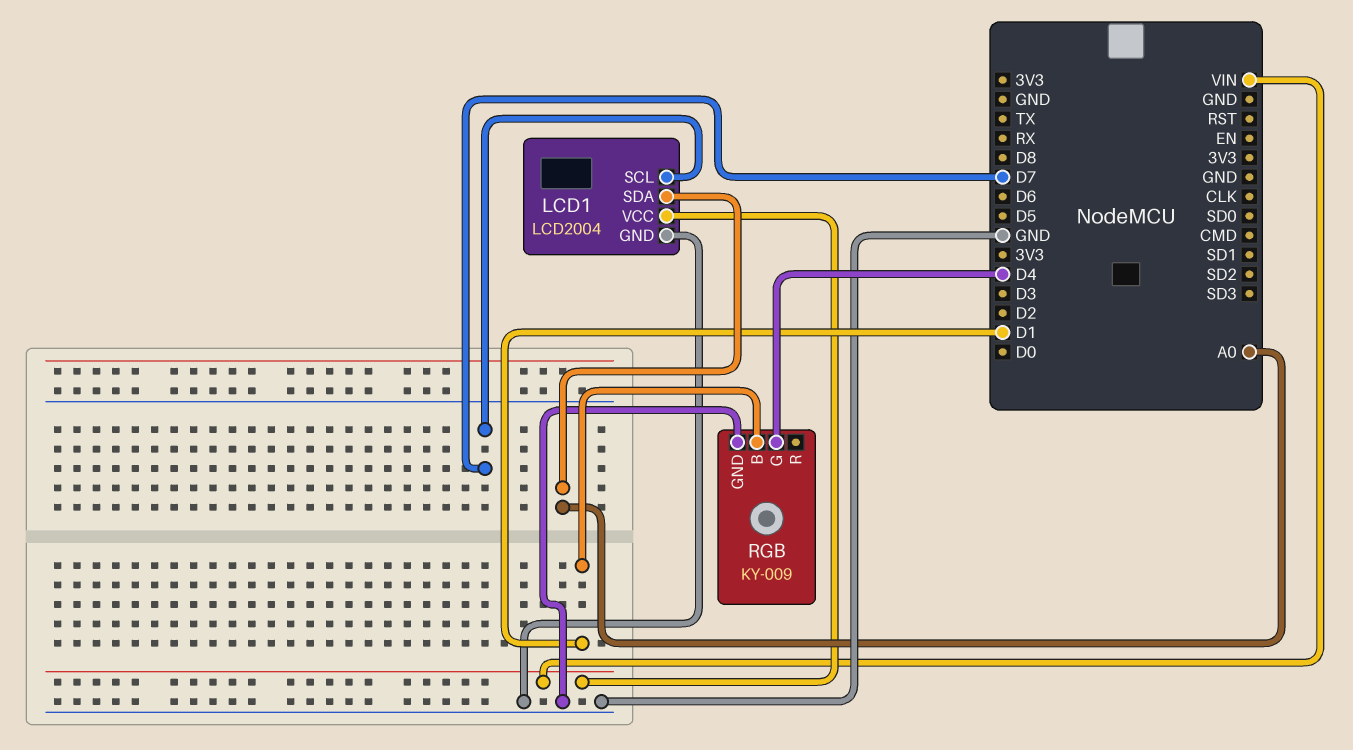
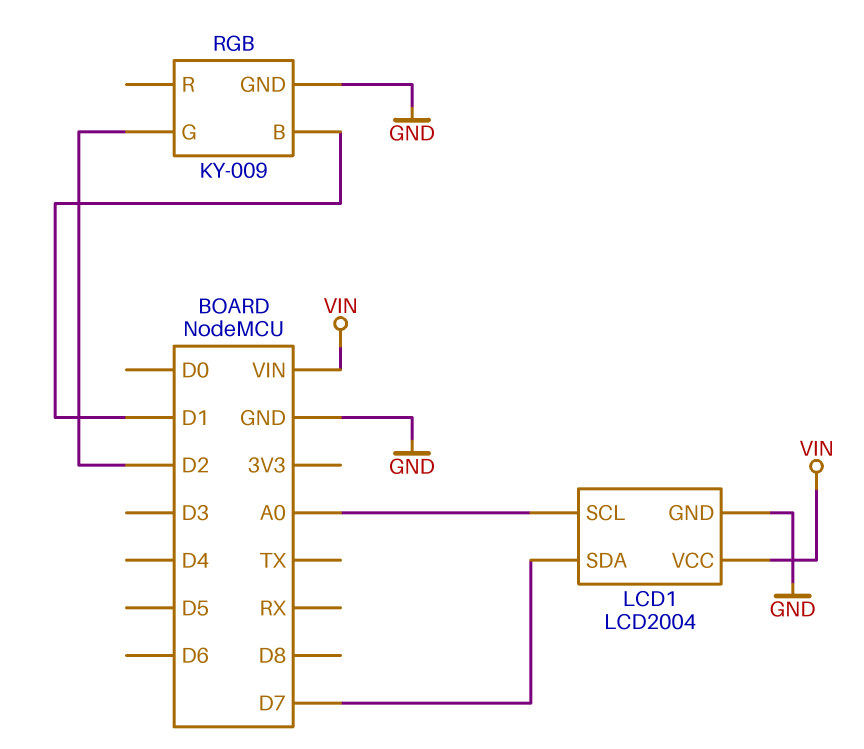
LCD1 pin SCL: D7 -> A0
LCD1 pin SDA: A0 -> D7
RGB pin G: D4 -> D2

